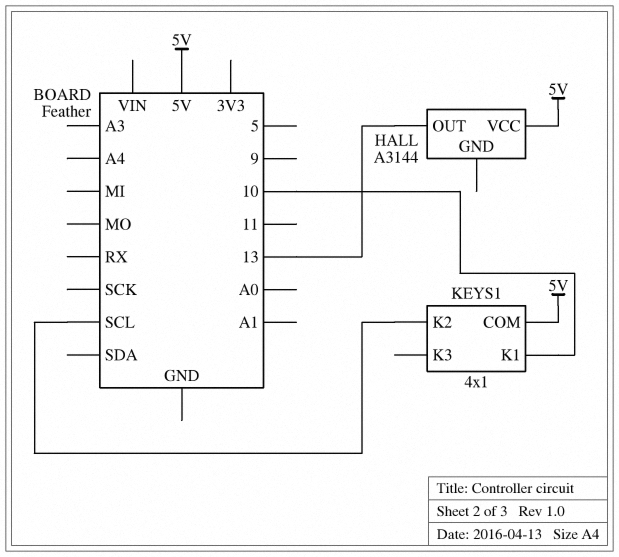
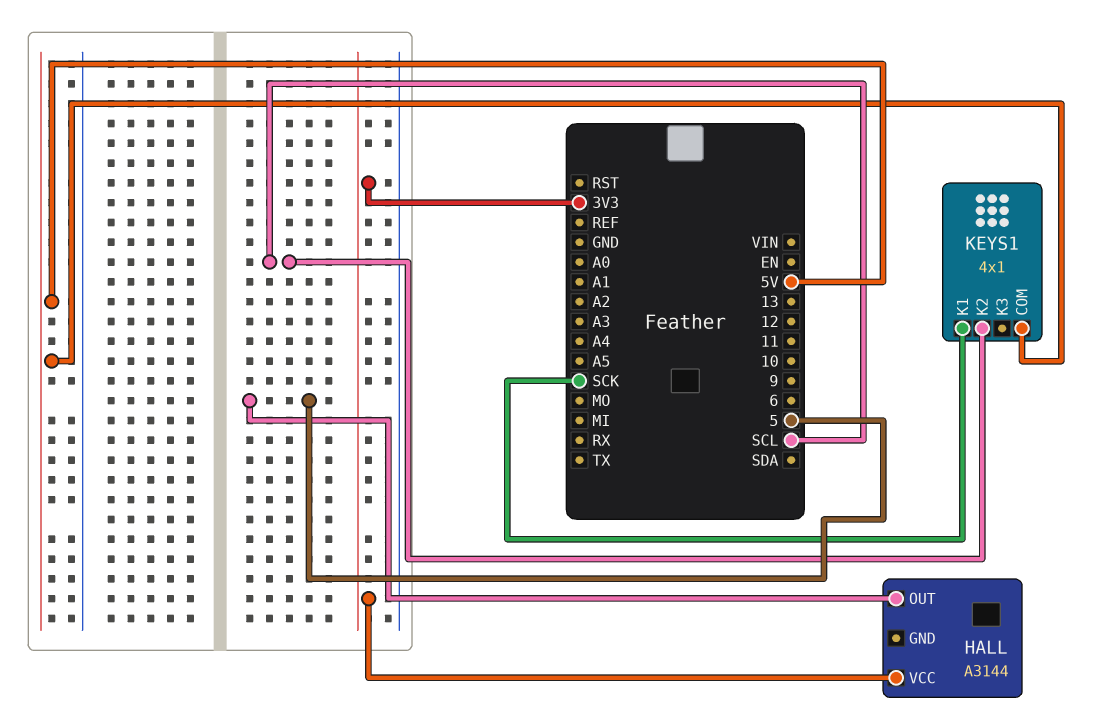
HALL pin OUT: 13 -> 5
HALL pin VCC: 5V -> 3V3
KEYS1 pin K1: 10 -> SCK

